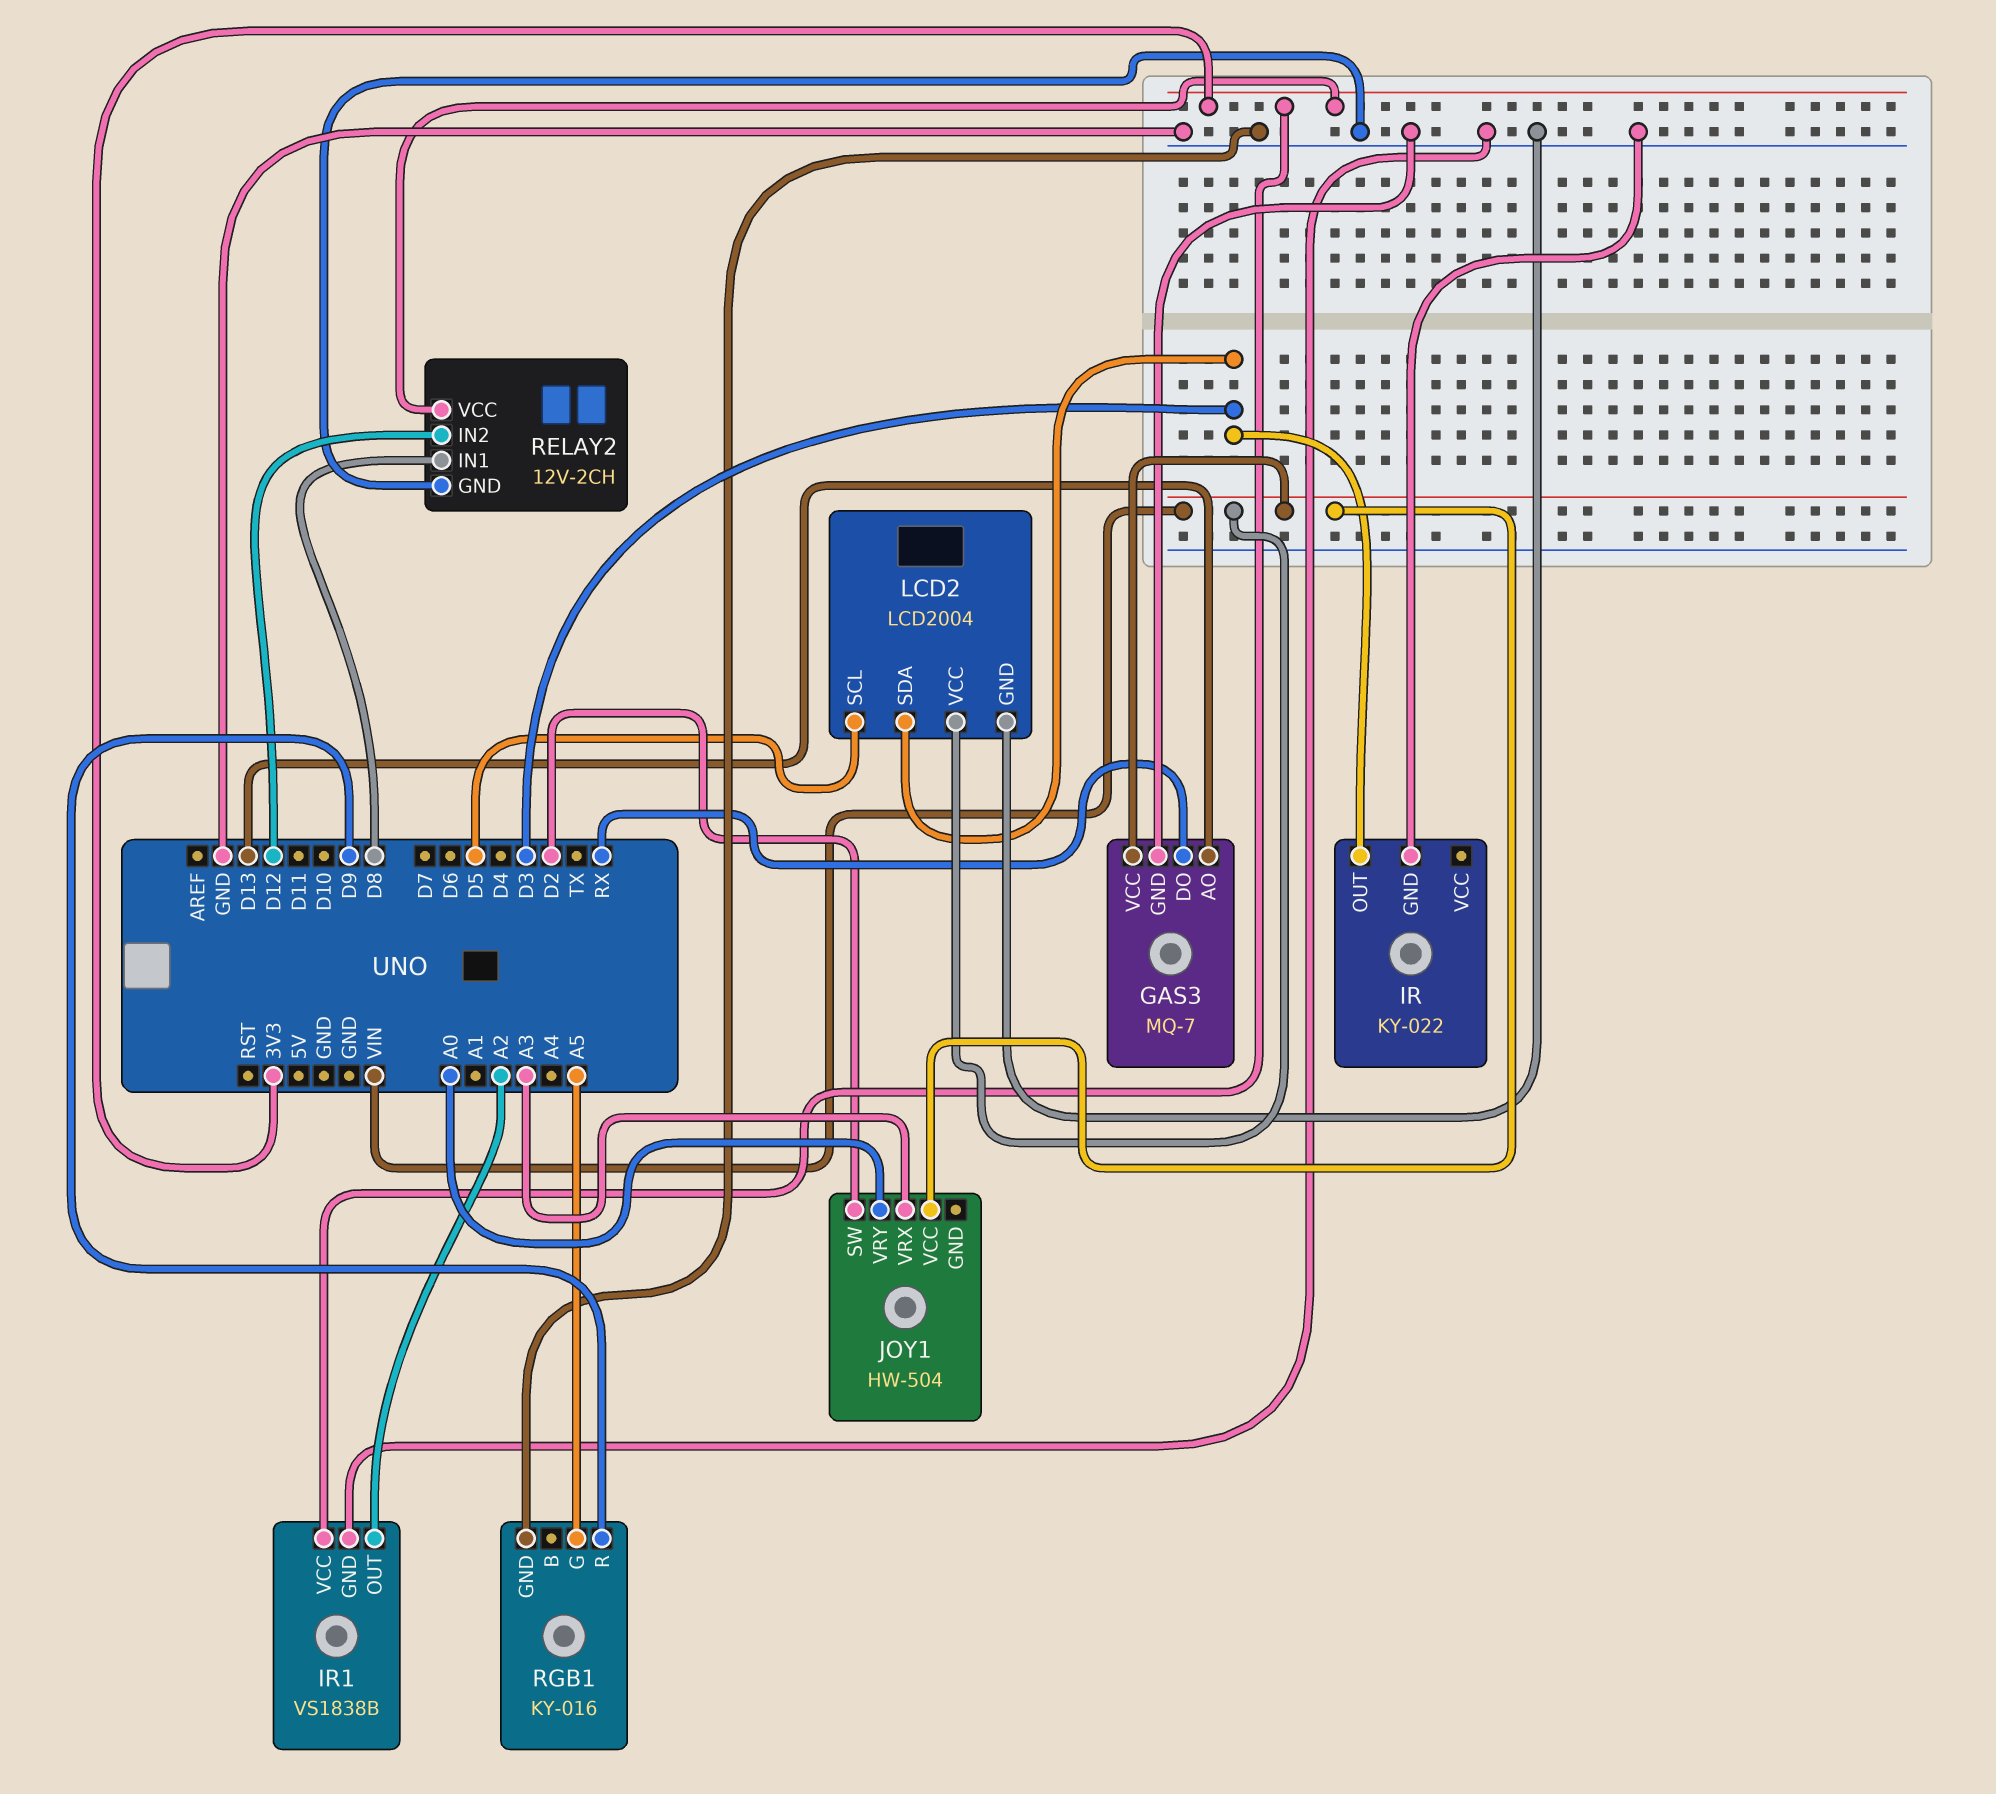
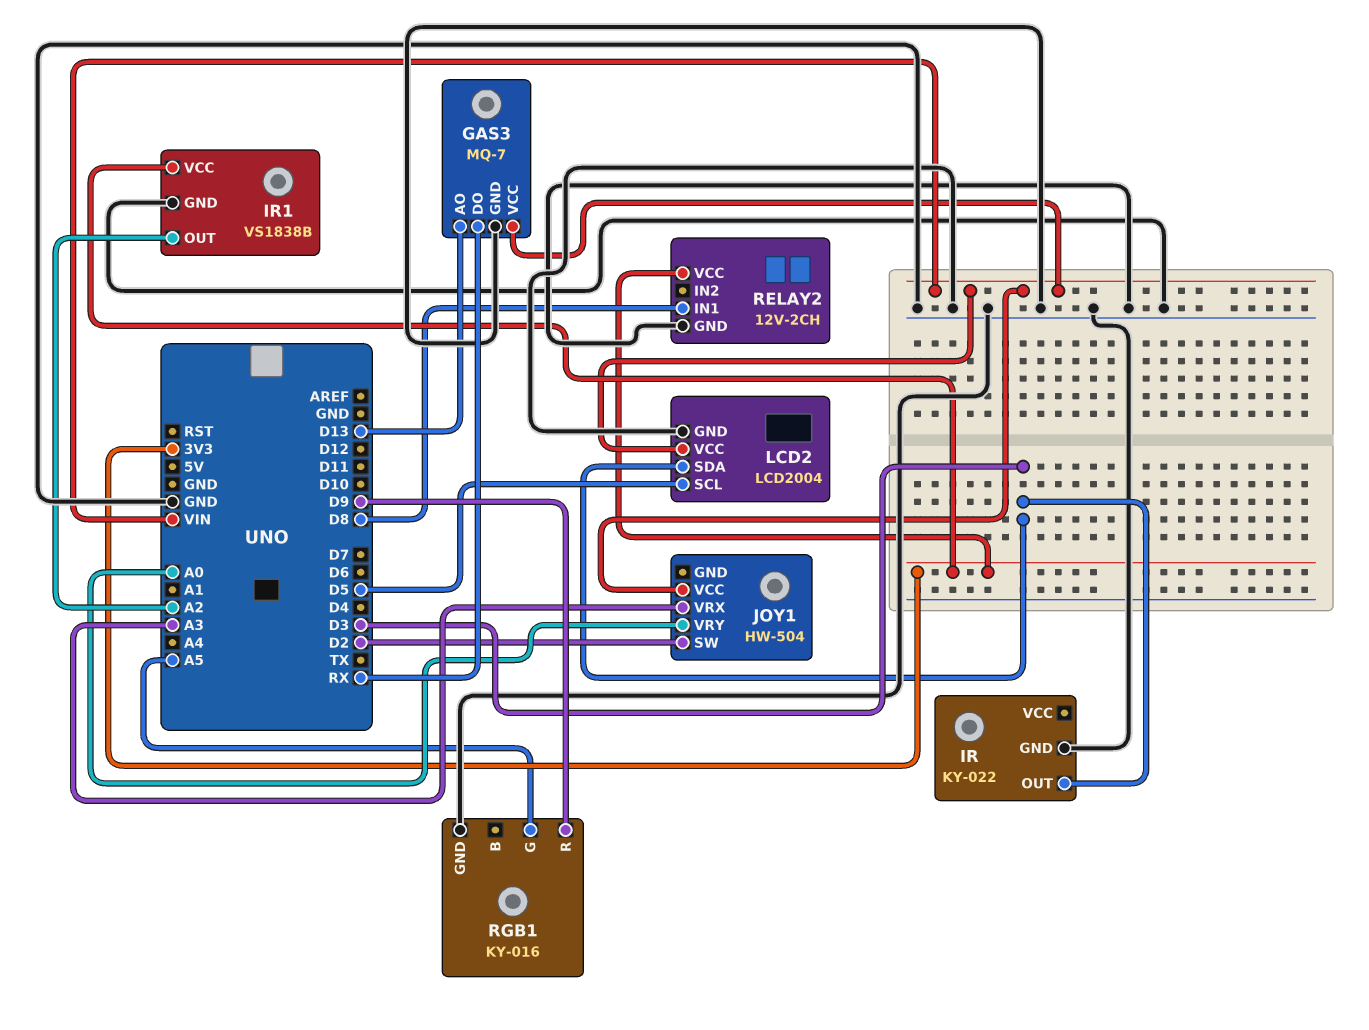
RELAY2 pin IN2: D12 -> none

